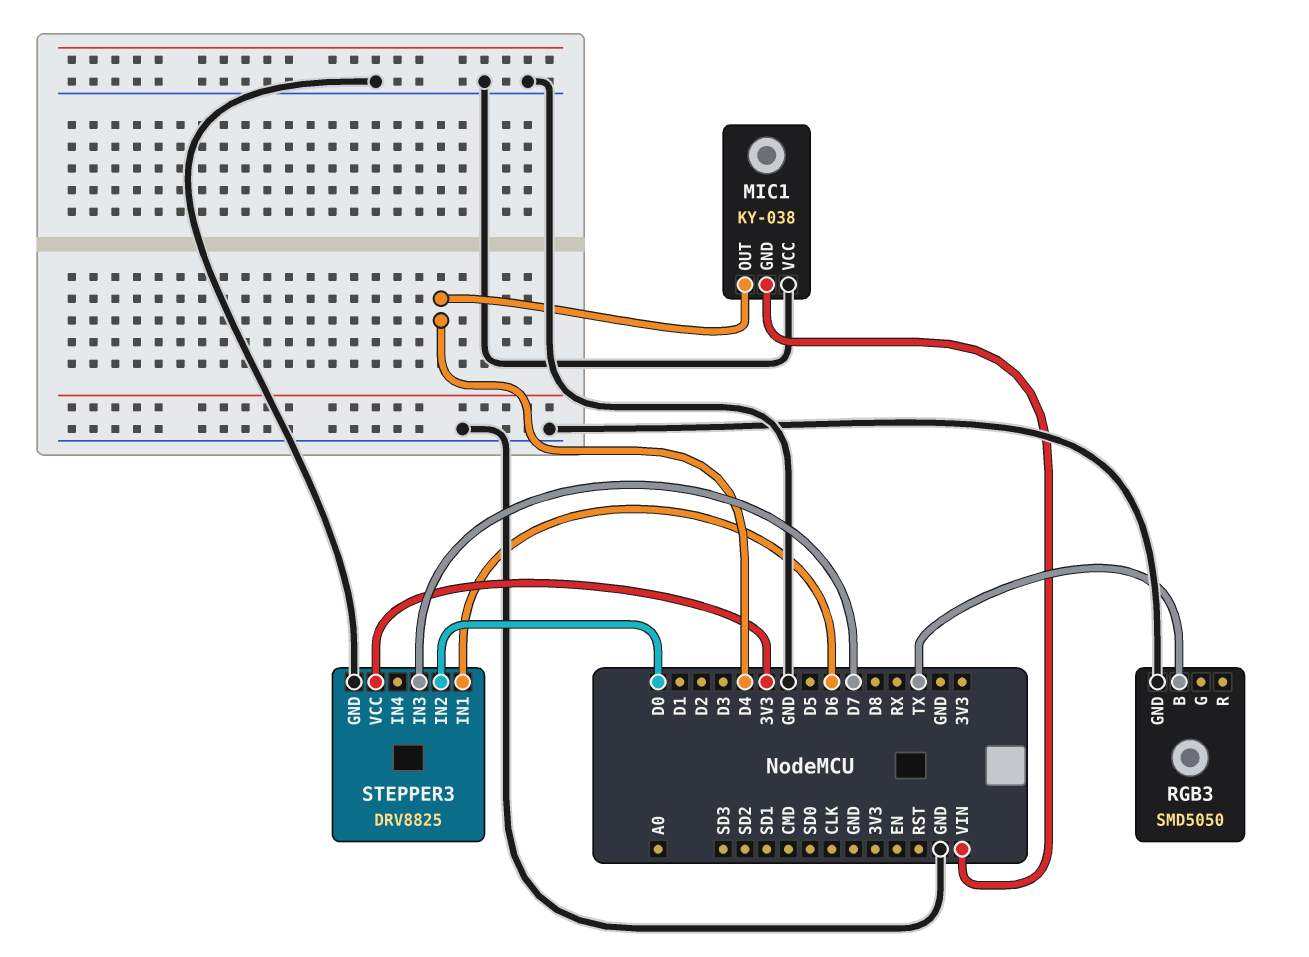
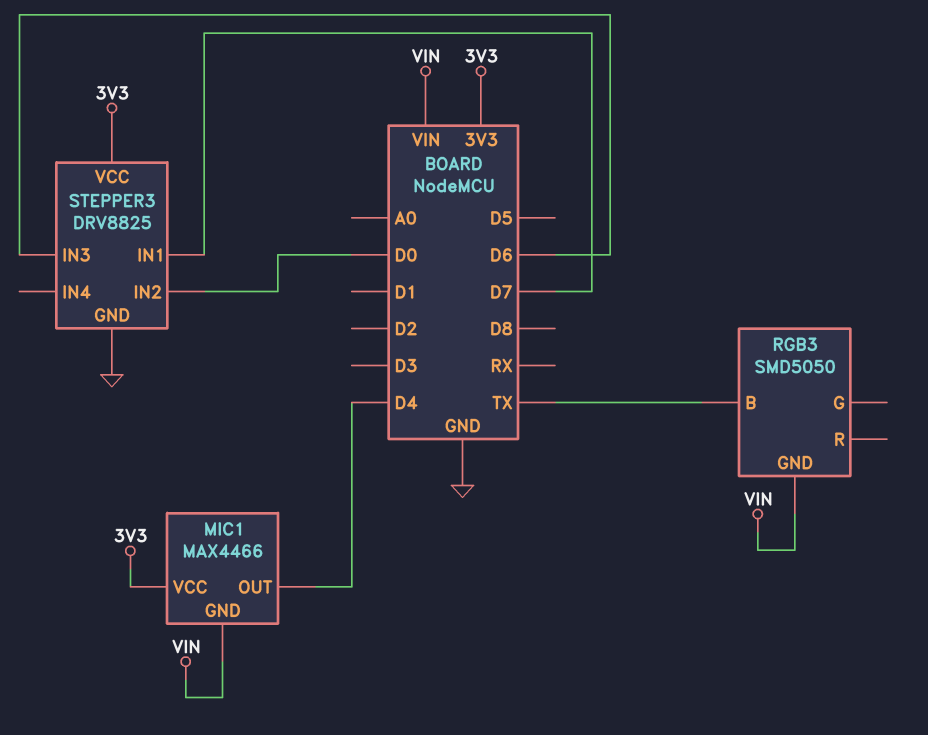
MIC1: KY-038 -> MAX4466
MIC1 pin VCC: GND -> 3V3
RGB3 pin GND: GND -> VIN
STEPPER3 pin IN1: D6 -> D7
STEPPER3 pin IN3: D7 -> D6

